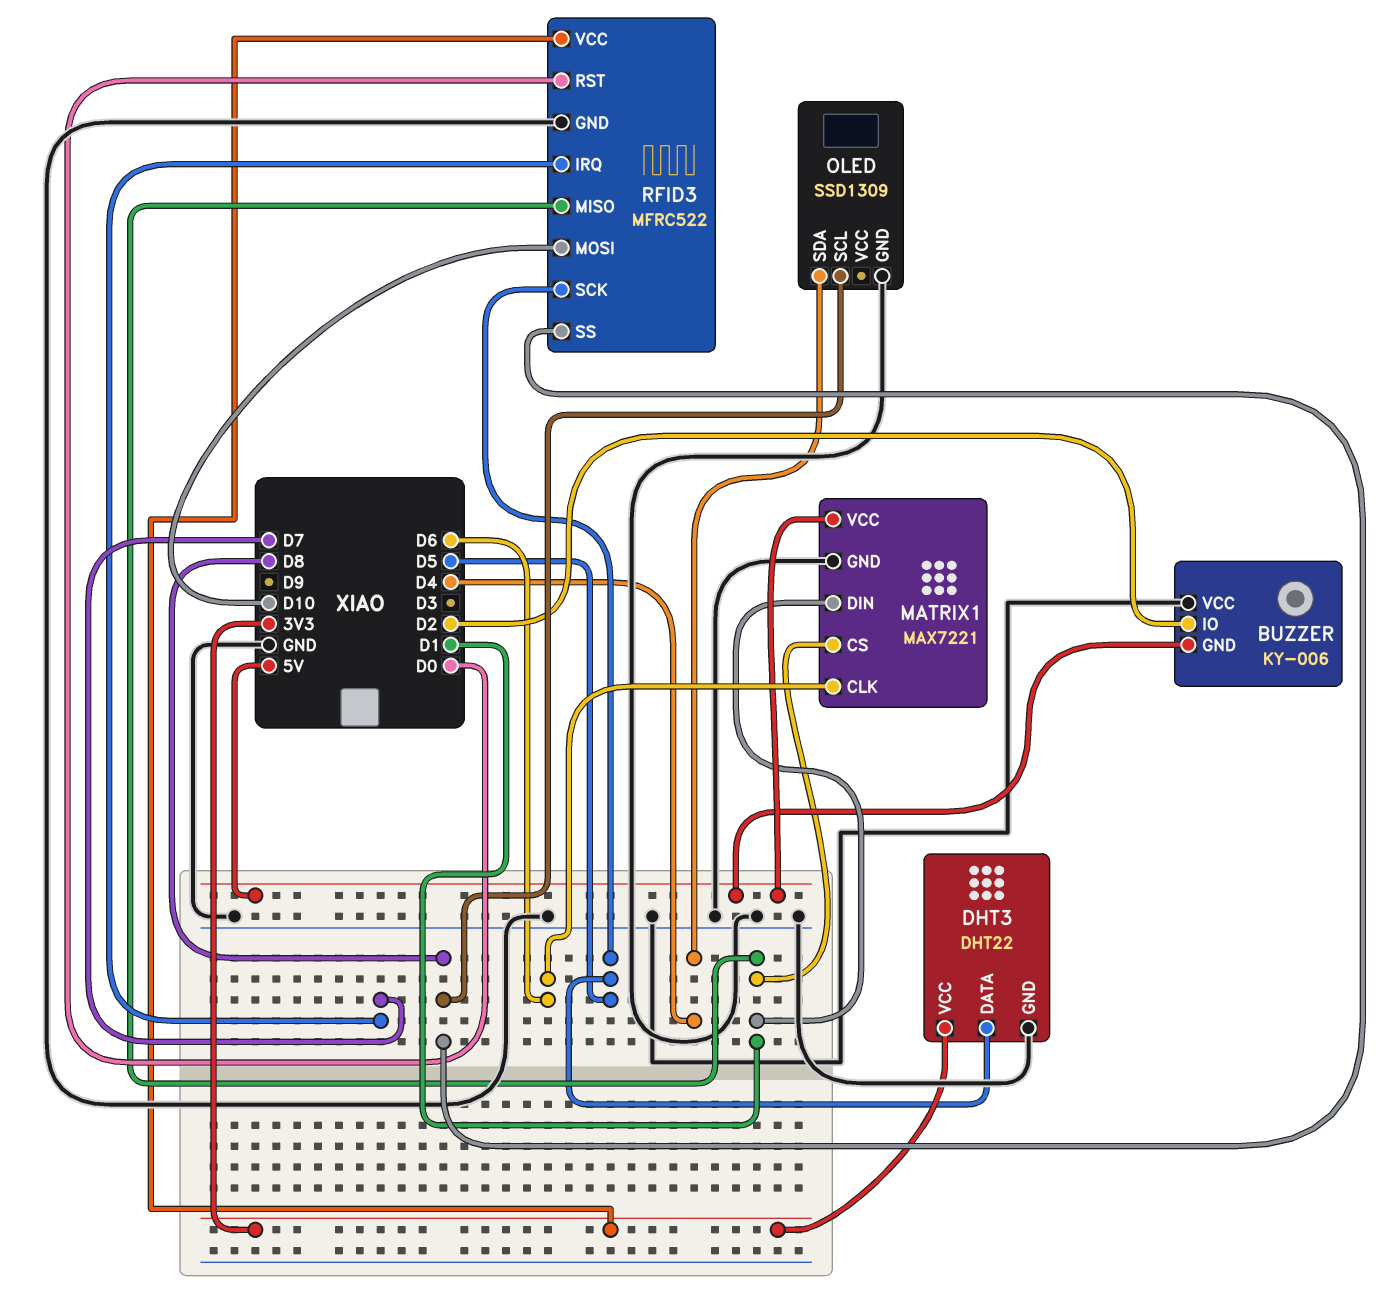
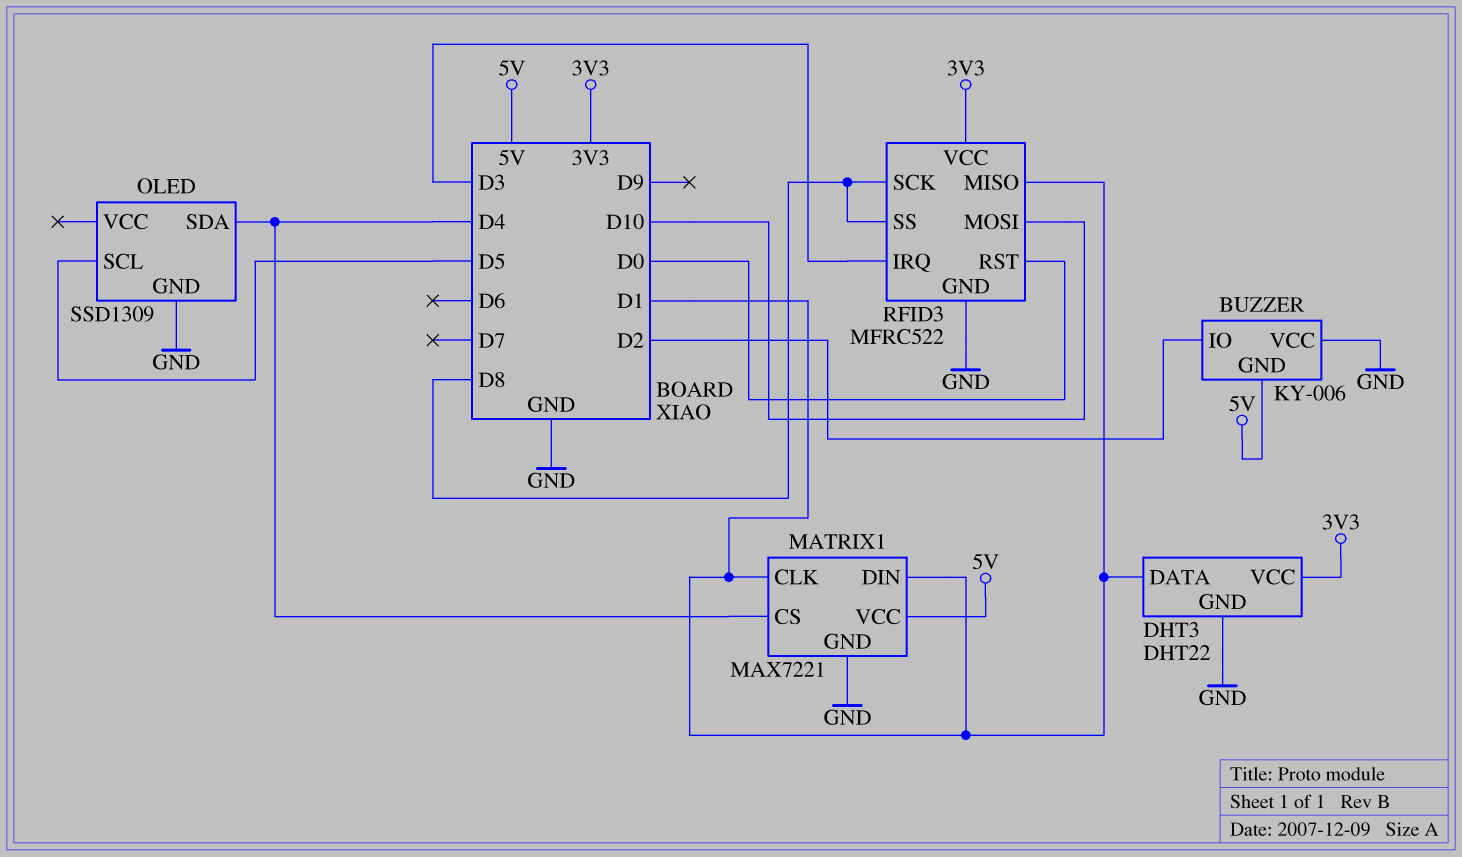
DHT3 pin DATA: D5 -> D1
MATRIX1 pin CLK: D6 -> D1
MATRIX1 pin CS: D1 -> D4
OLED pin SCL: D8 -> D5
RFID3 pin IRQ: D7 -> D3
RFID3 pin SCK: D5 -> D8

